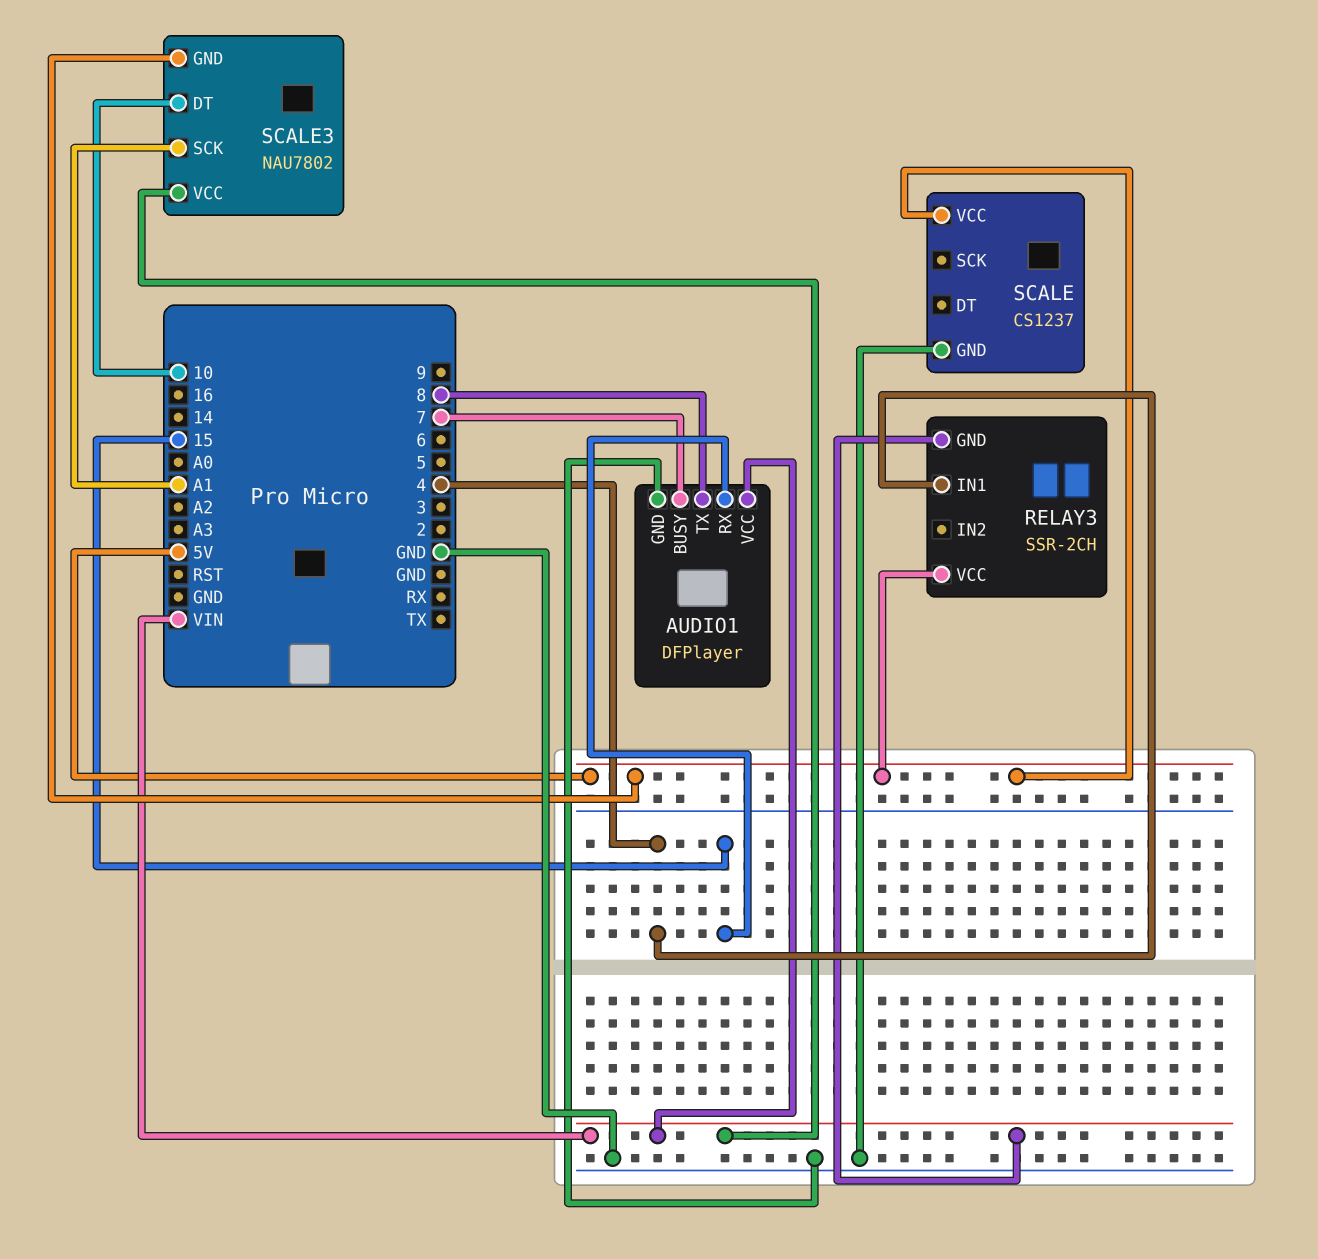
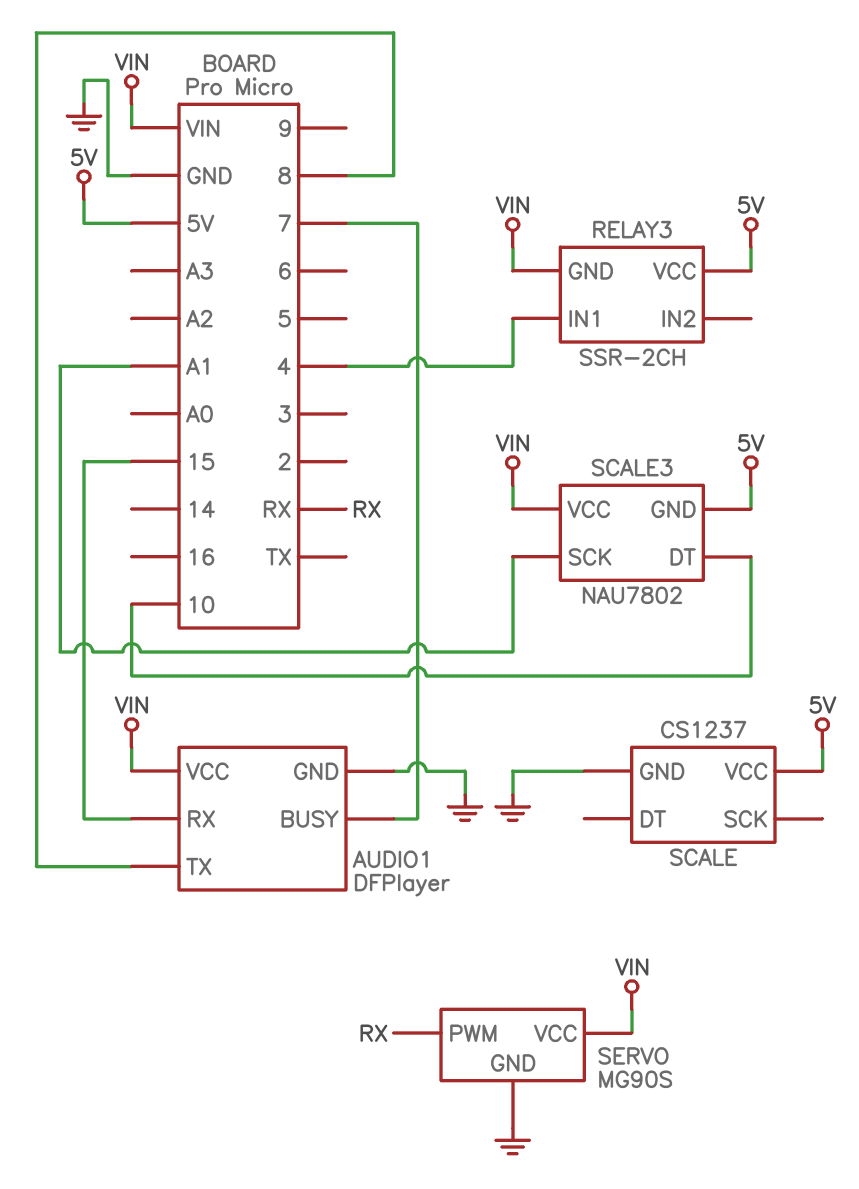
SERVO: none -> MG90S
SERVO pin GND: none -> GND
SERVO pin PWM: none -> RX
SERVO pin VCC: none -> VIN

